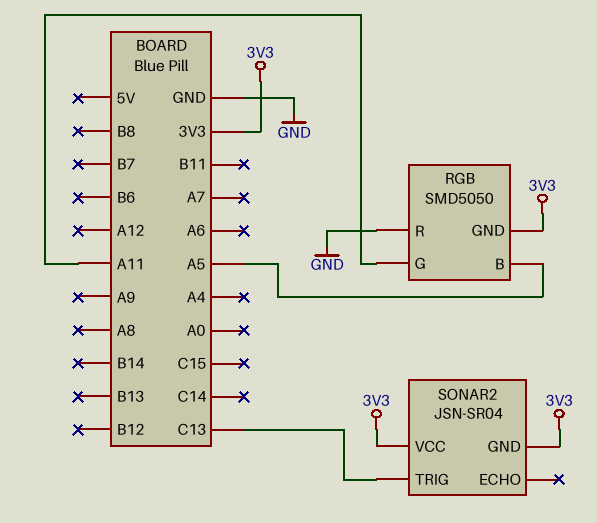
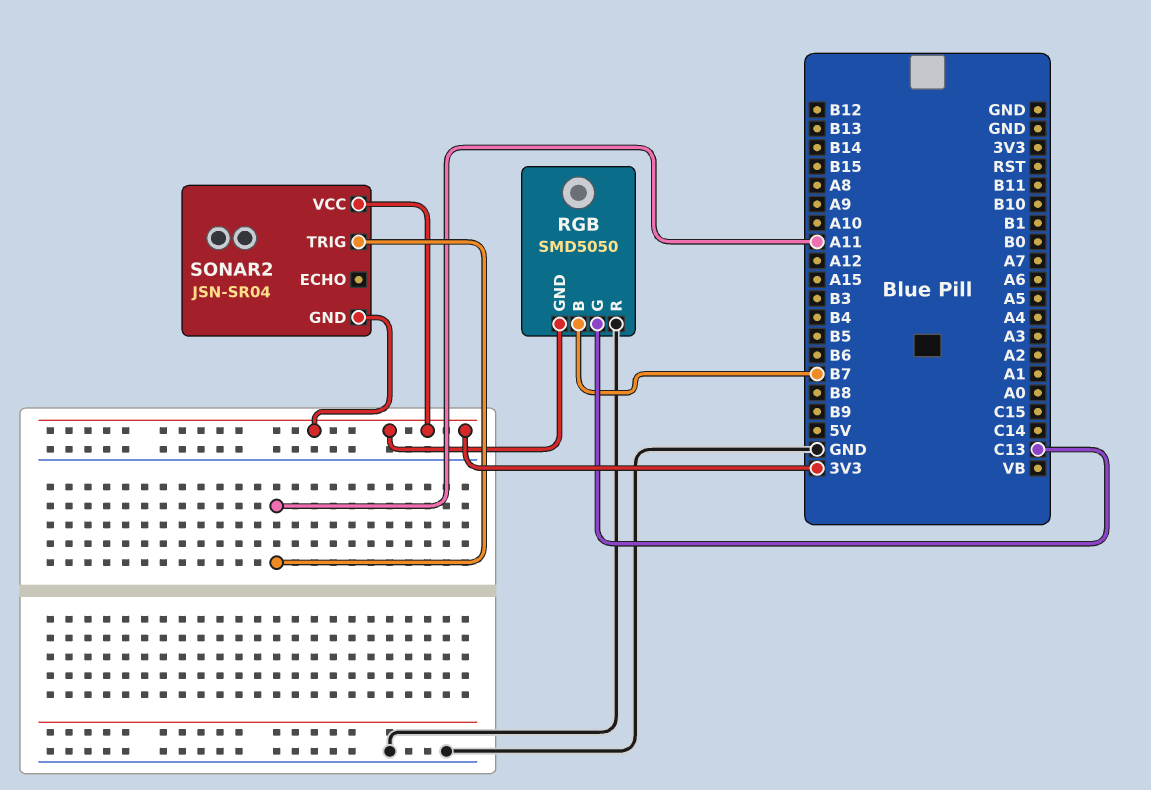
RGB pin B: A5 -> B7
RGB pin G: A11 -> C13
SONAR2 pin TRIG: C13 -> A11

